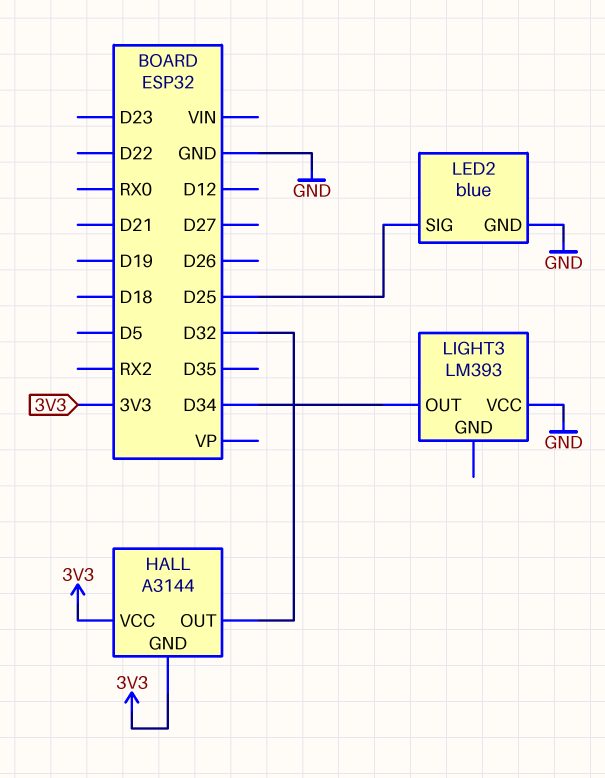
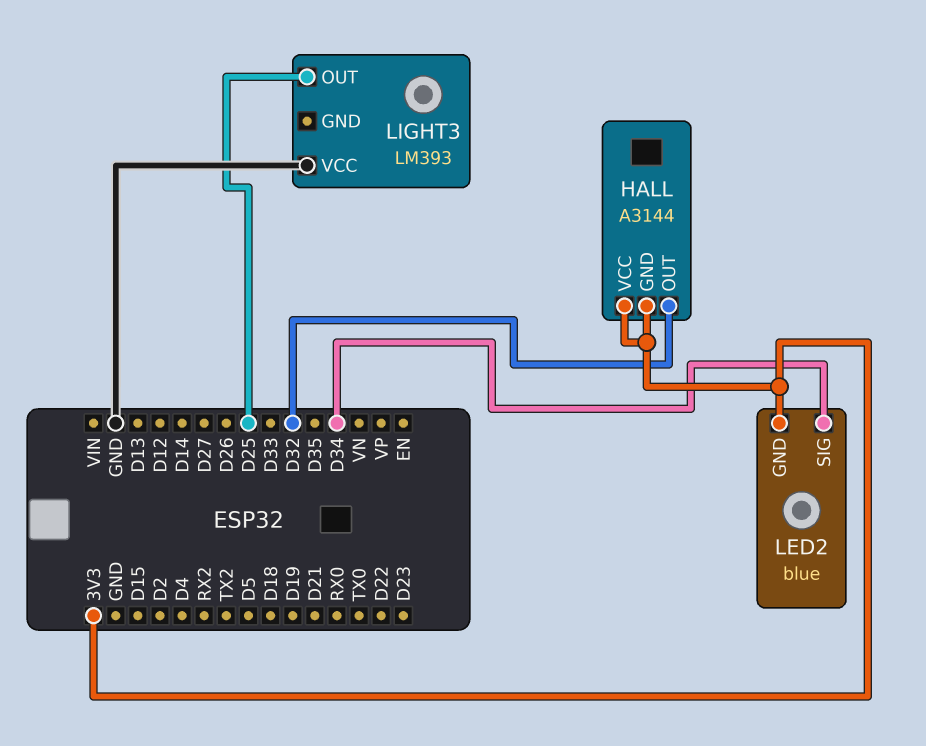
LED2 pin GND: GND -> 3V3
LED2 pin SIG: D25 -> D34
LIGHT3 pin OUT: D34 -> D25

